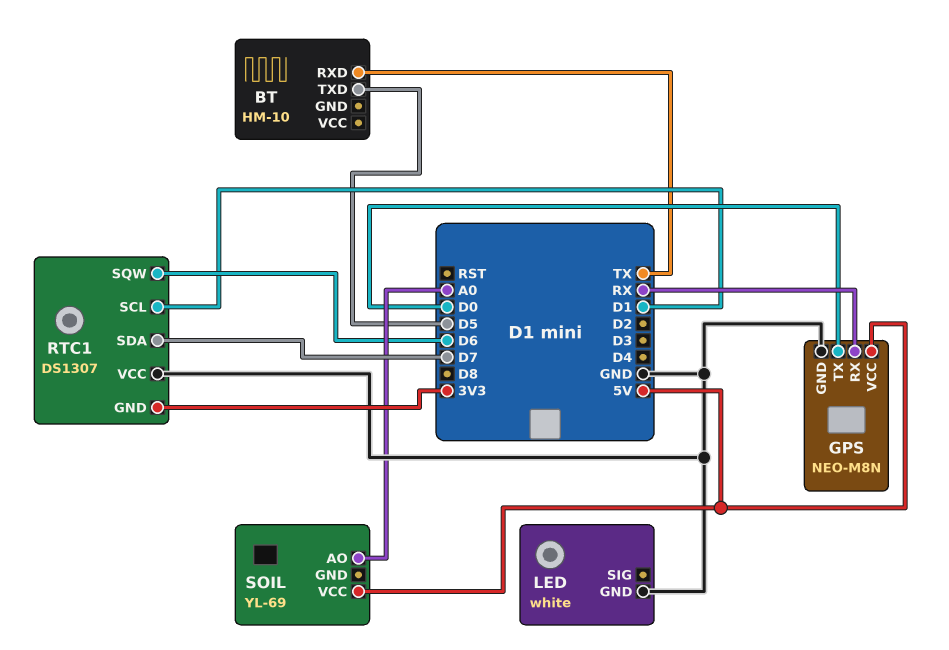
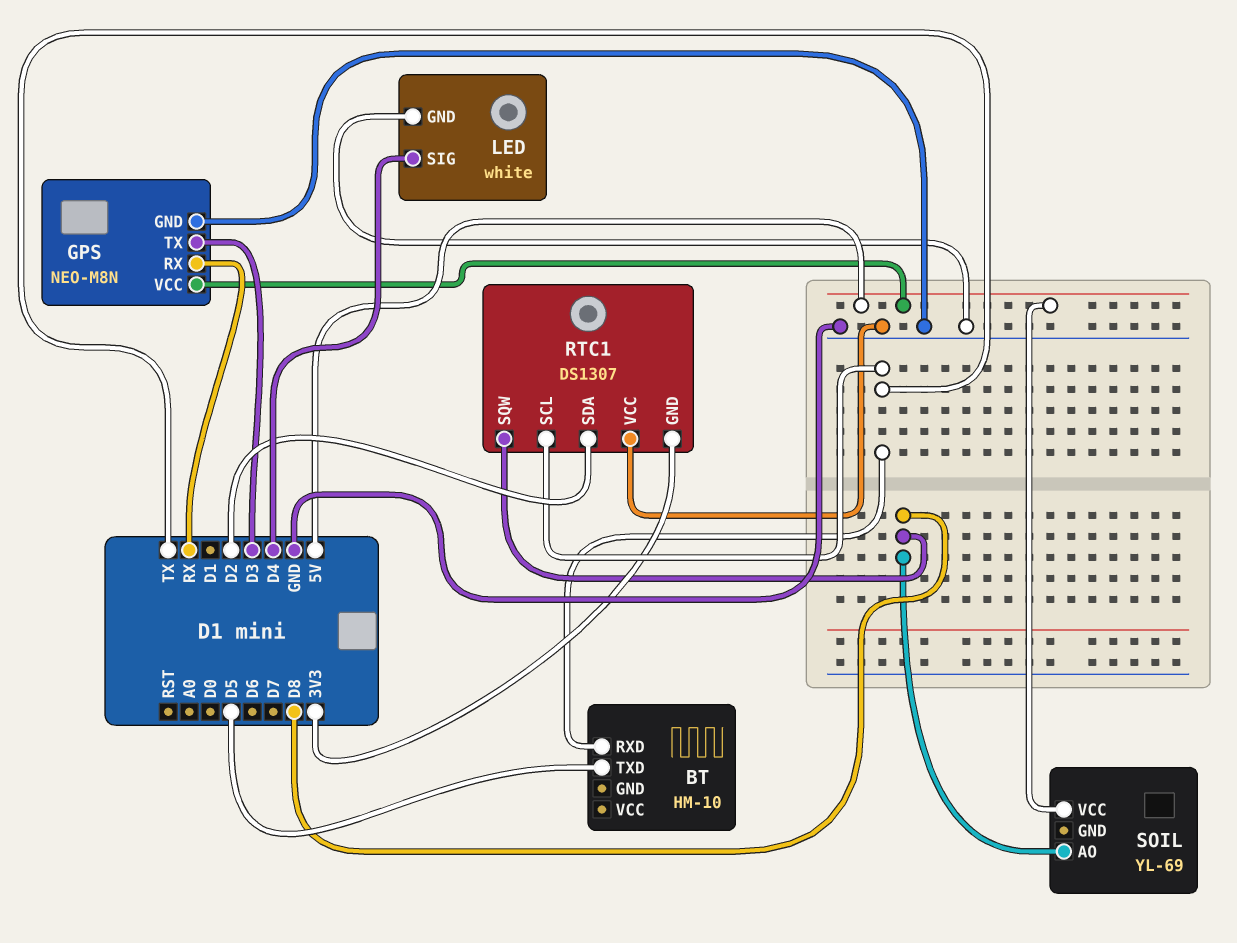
GPS pin TX: D0 -> D3
LED pin SIG: none -> D4
RTC1 pin SCL: D1 -> TX
RTC1 pin SDA: D7 -> D2
RTC1 pin SQW: D6 -> D8
SOIL pin AO: A0 -> D8

